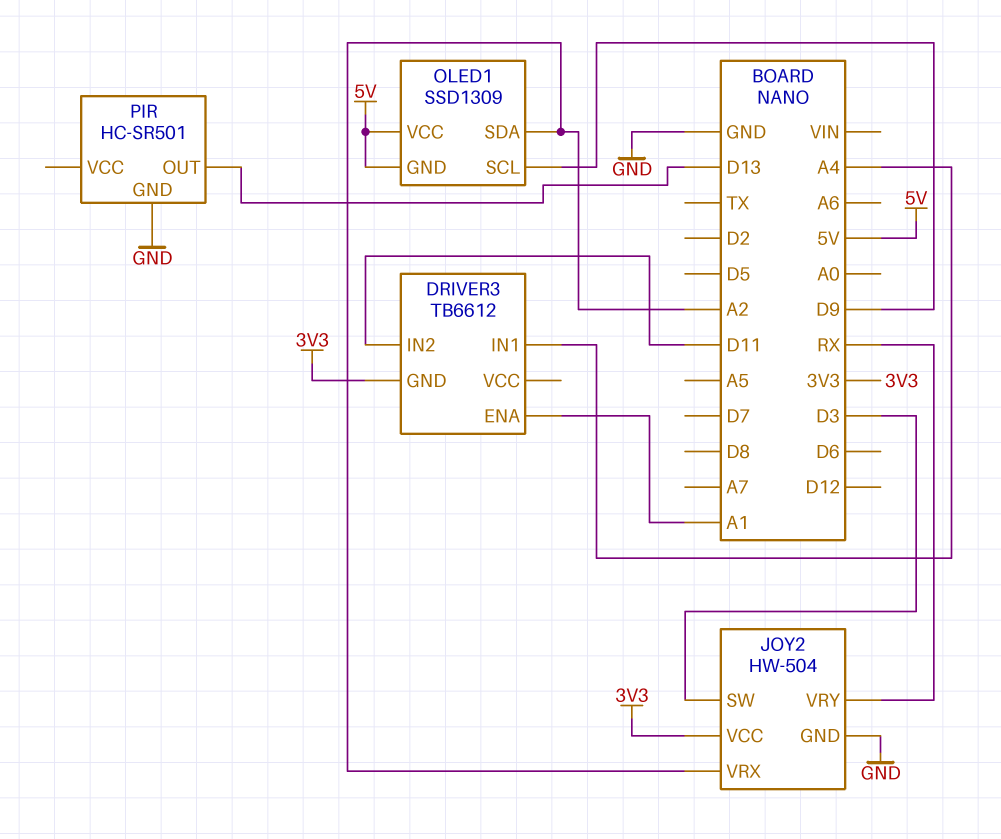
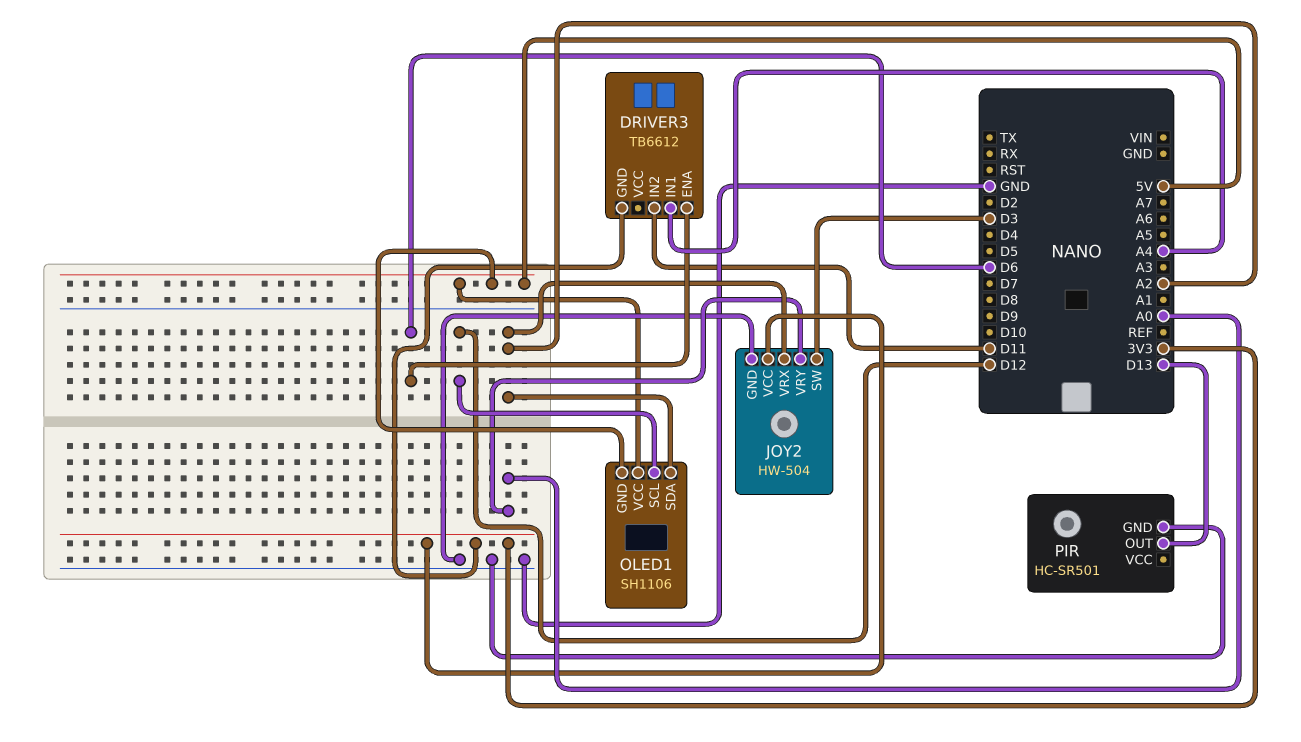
DRIVER3 pin ENA: A1 -> D6
JOY2 pin VRY: RX -> A0
OLED1: SSD1309 -> SH1106
OLED1 pin SCL: D9 -> D12

